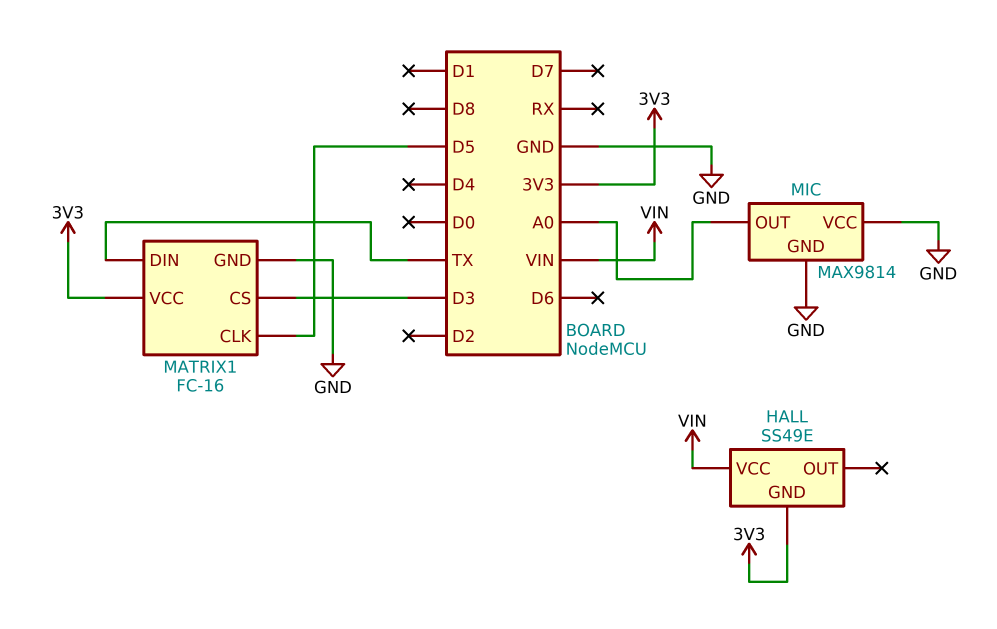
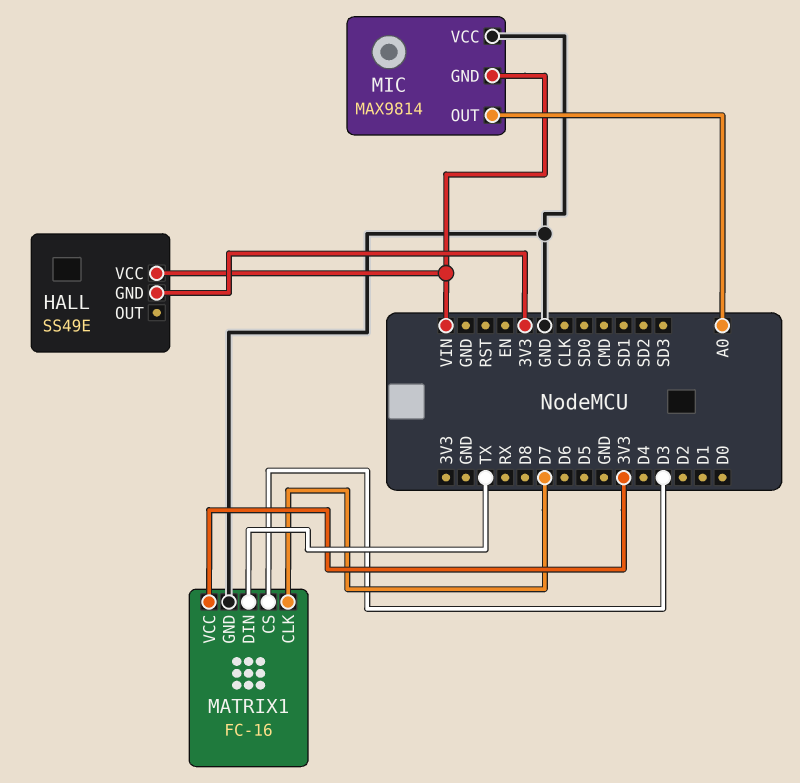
MATRIX1 pin CLK: D5 -> D7
MIC pin GND: GND -> VIN

